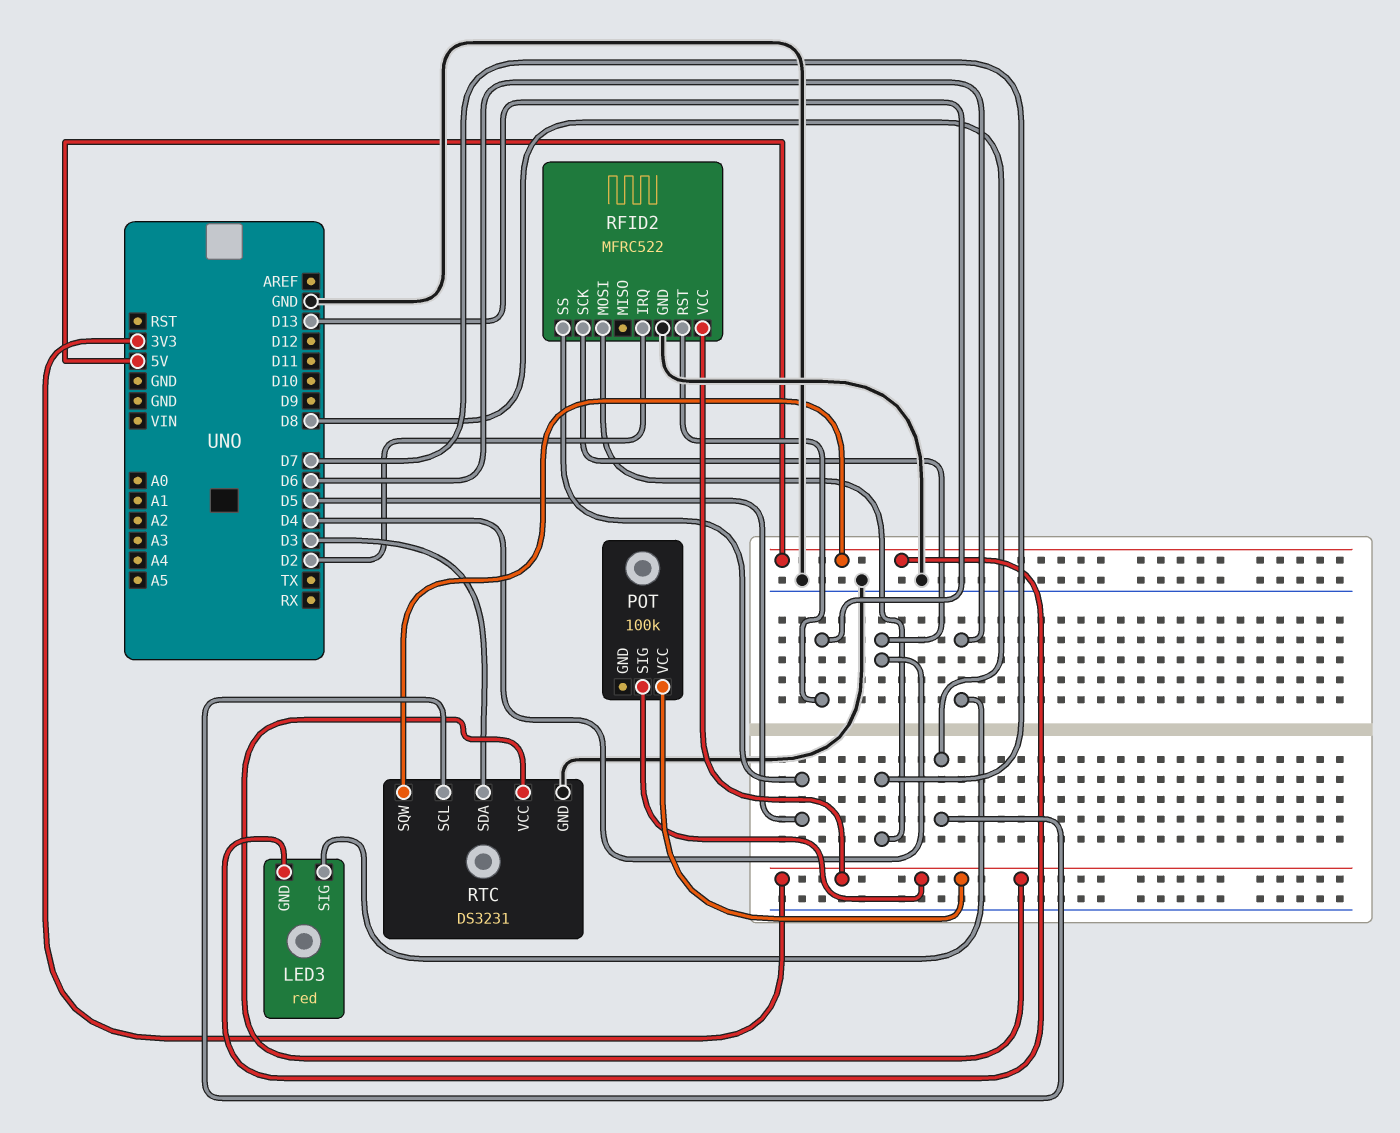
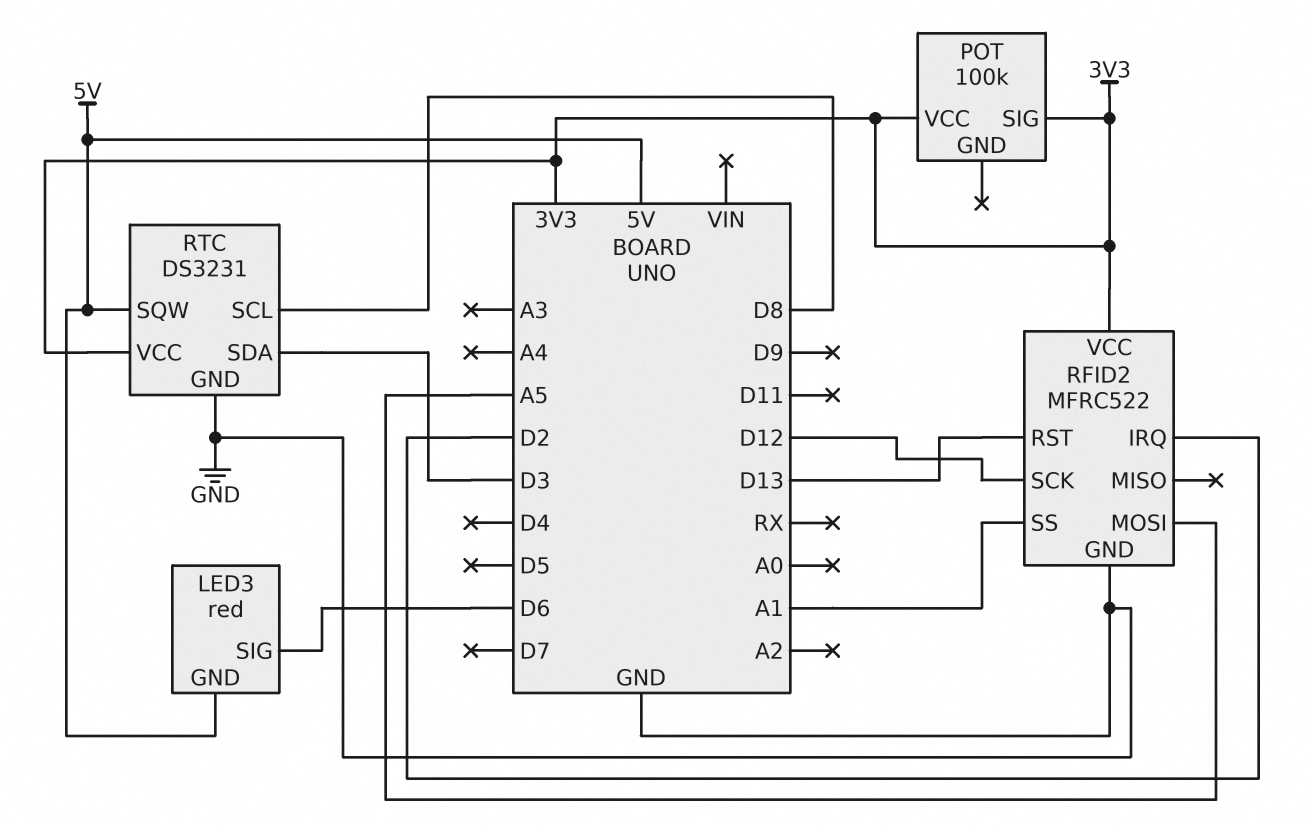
RFID2 pin MOSI: D7 -> A5
RFID2 pin SCK: D4 -> D12
RFID2 pin SS: D5 -> A1

